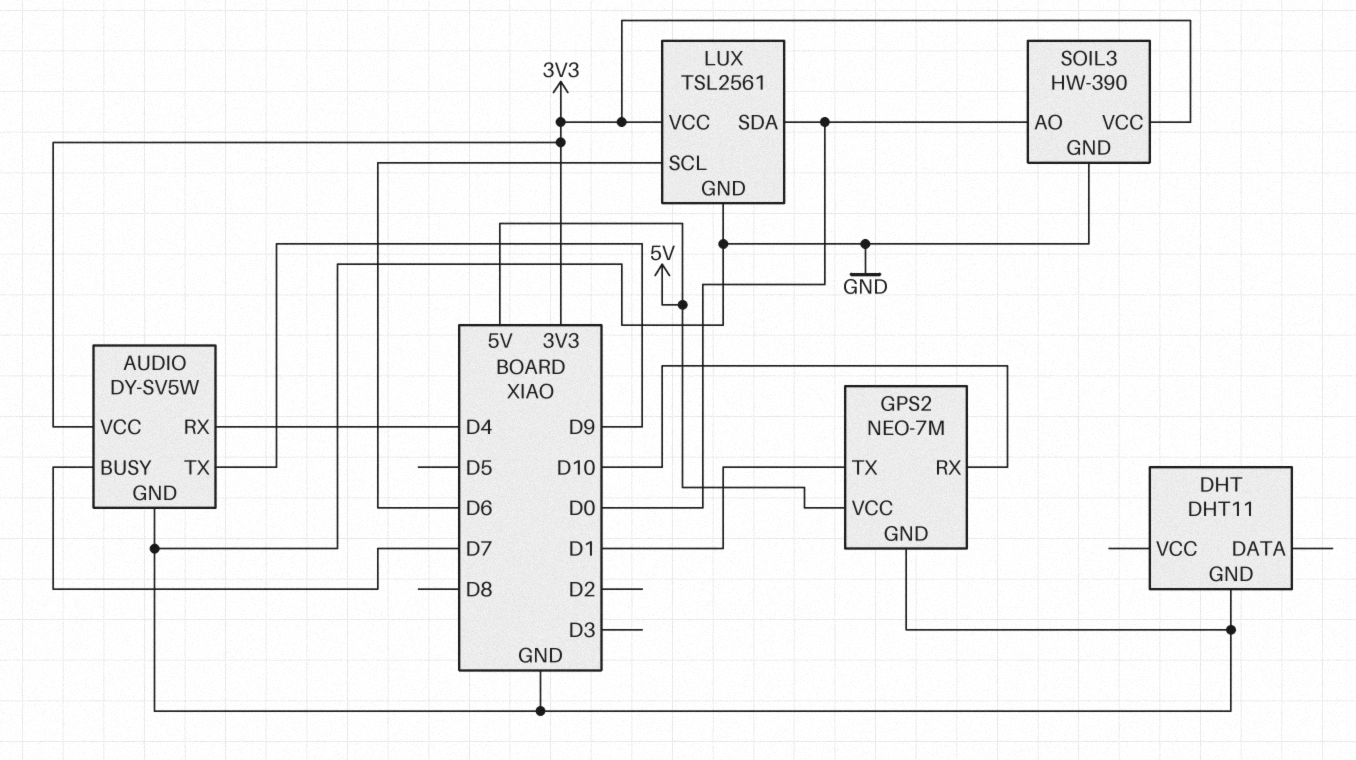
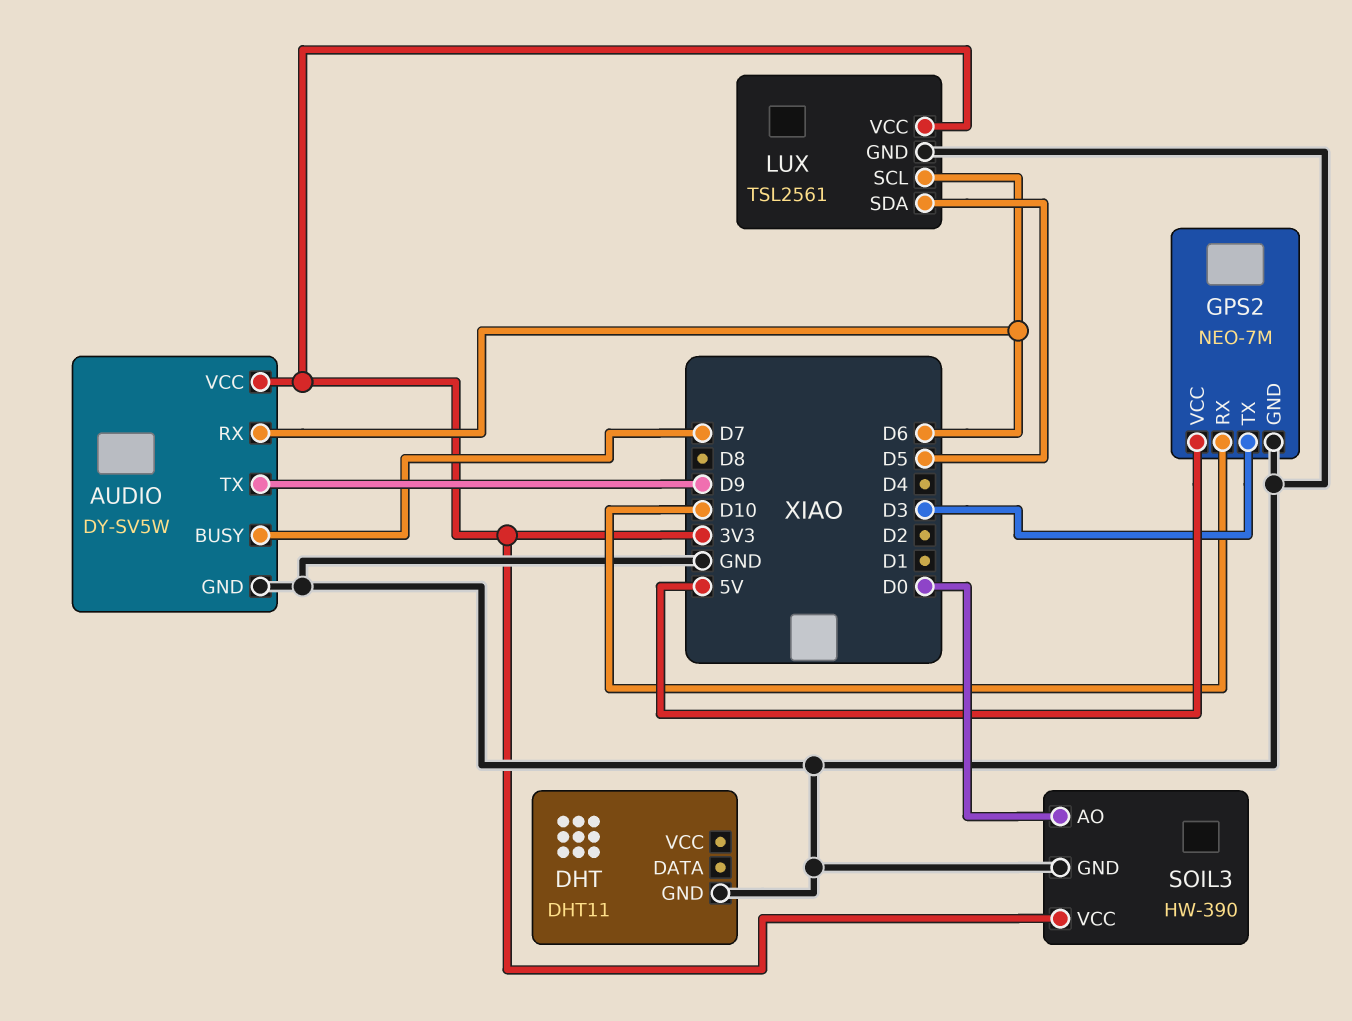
AUDIO pin RX: D4 -> D6
GPS2 pin TX: D1 -> D3
LUX pin SDA: D0 -> D5

